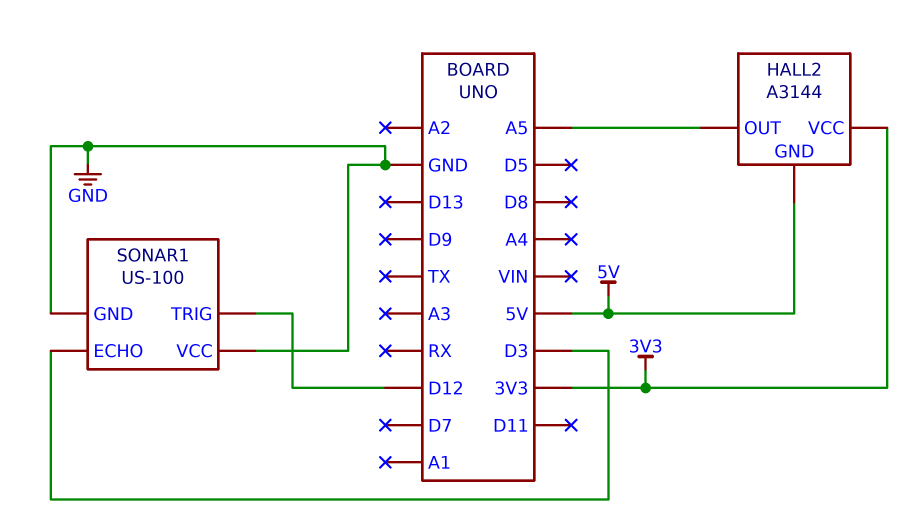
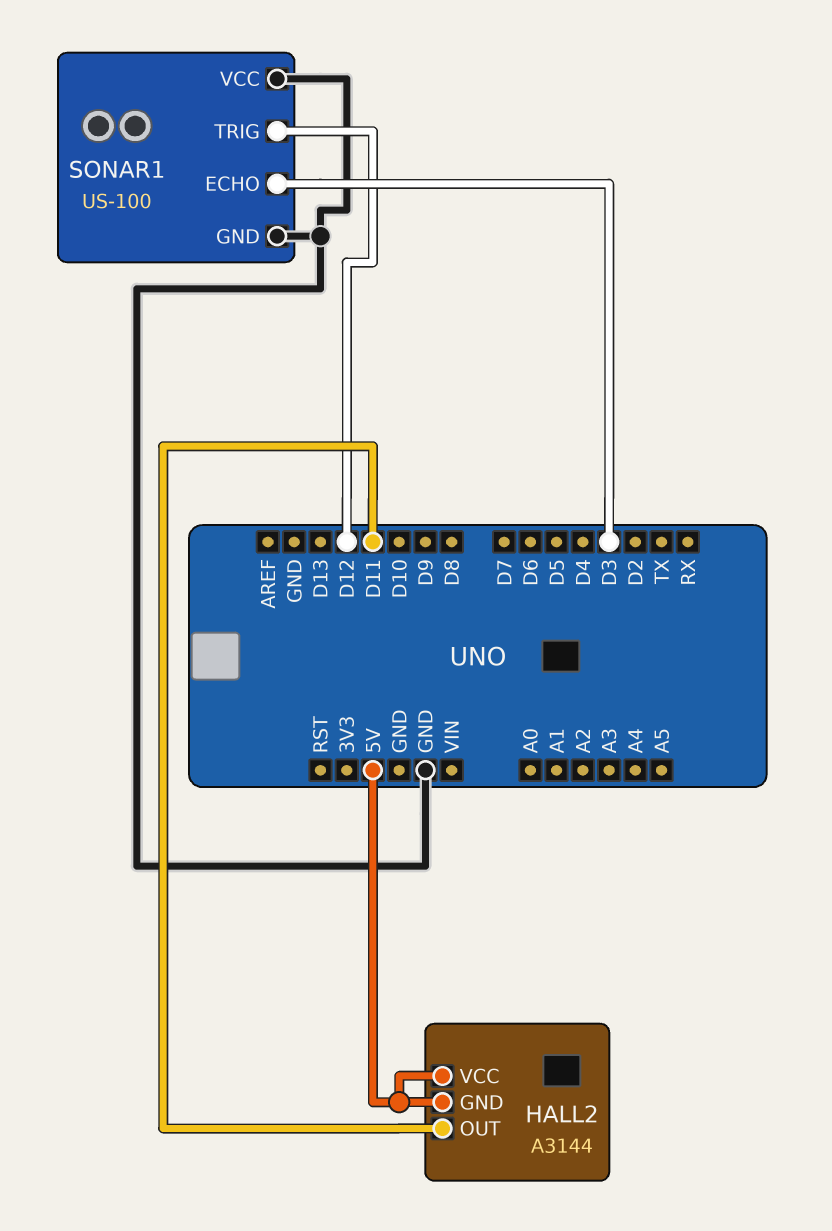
HALL2 pin OUT: A5 -> D11
HALL2 pin VCC: 3V3 -> 5V

